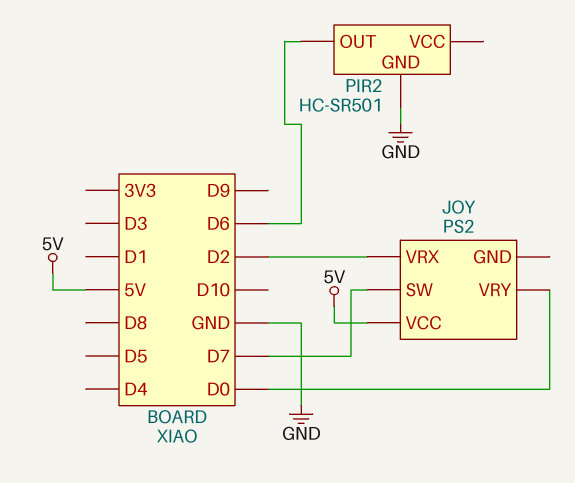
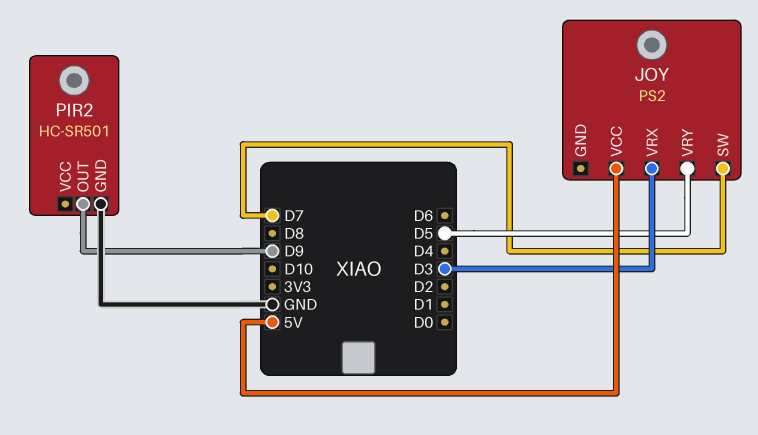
JOY pin VRX: D2 -> D3
JOY pin VRY: D0 -> D5
PIR2 pin OUT: D6 -> D9

